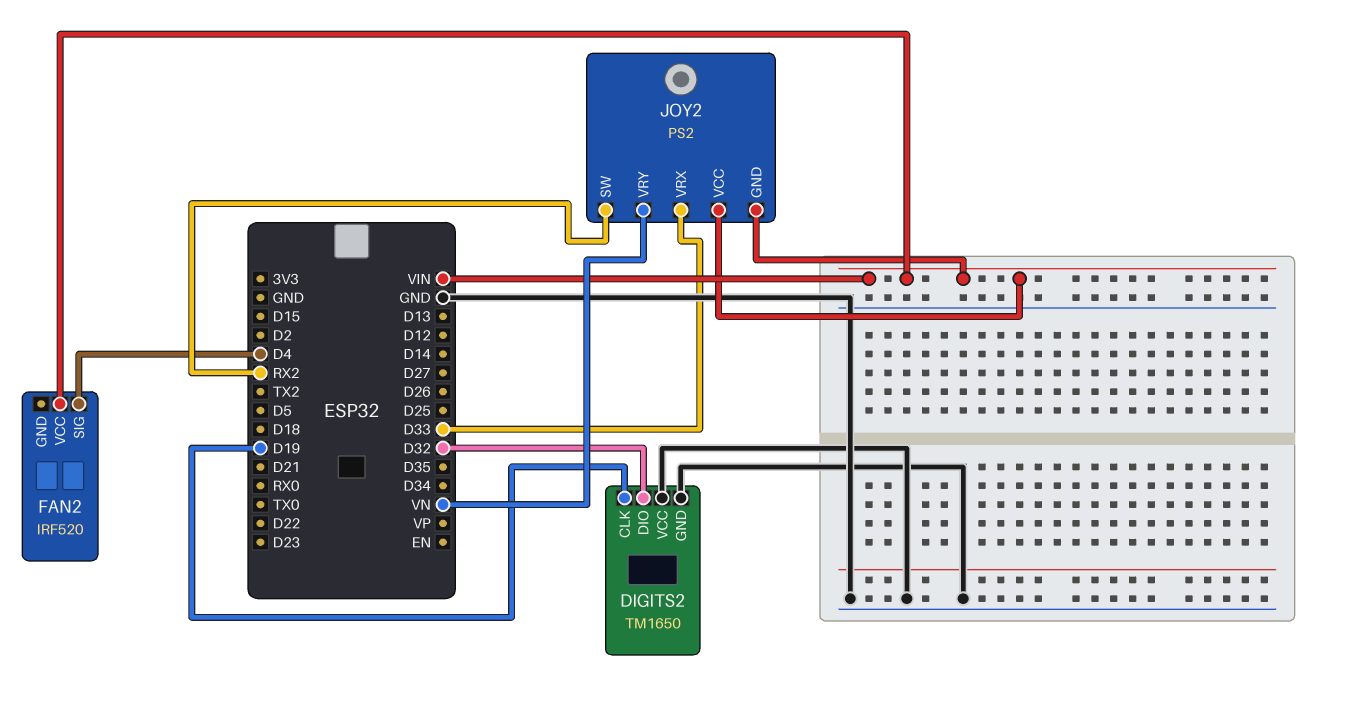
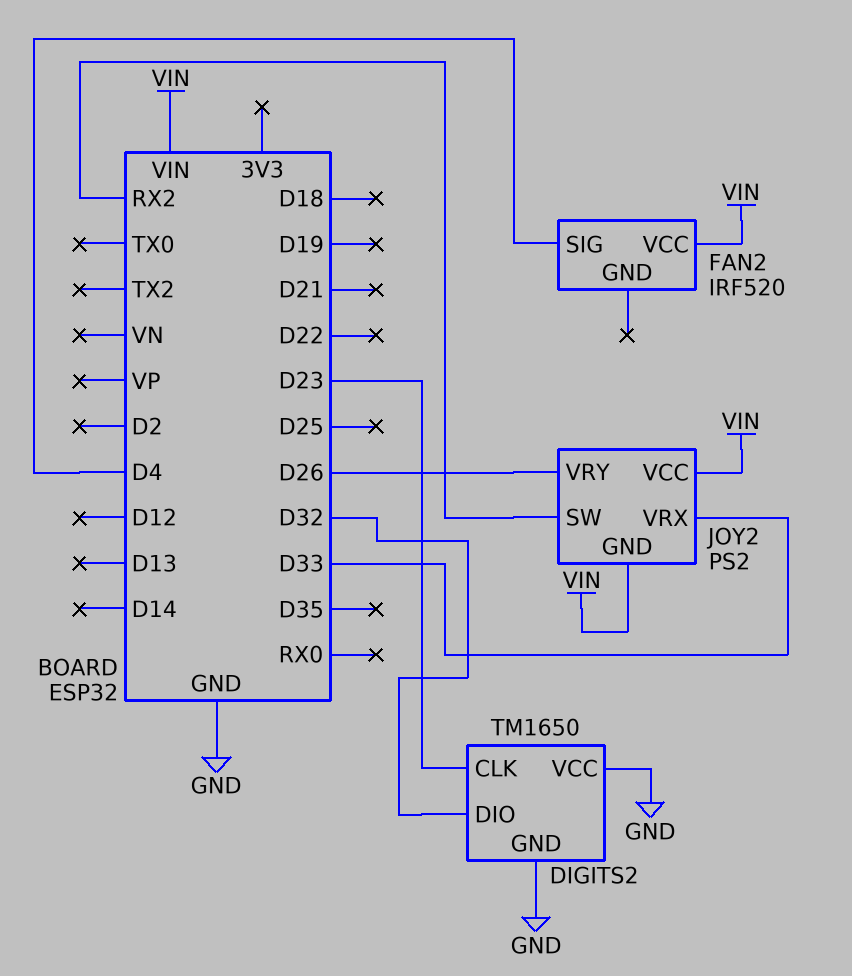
DIGITS2 pin CLK: D19 -> D23
JOY2 pin VRY: VN -> D26

